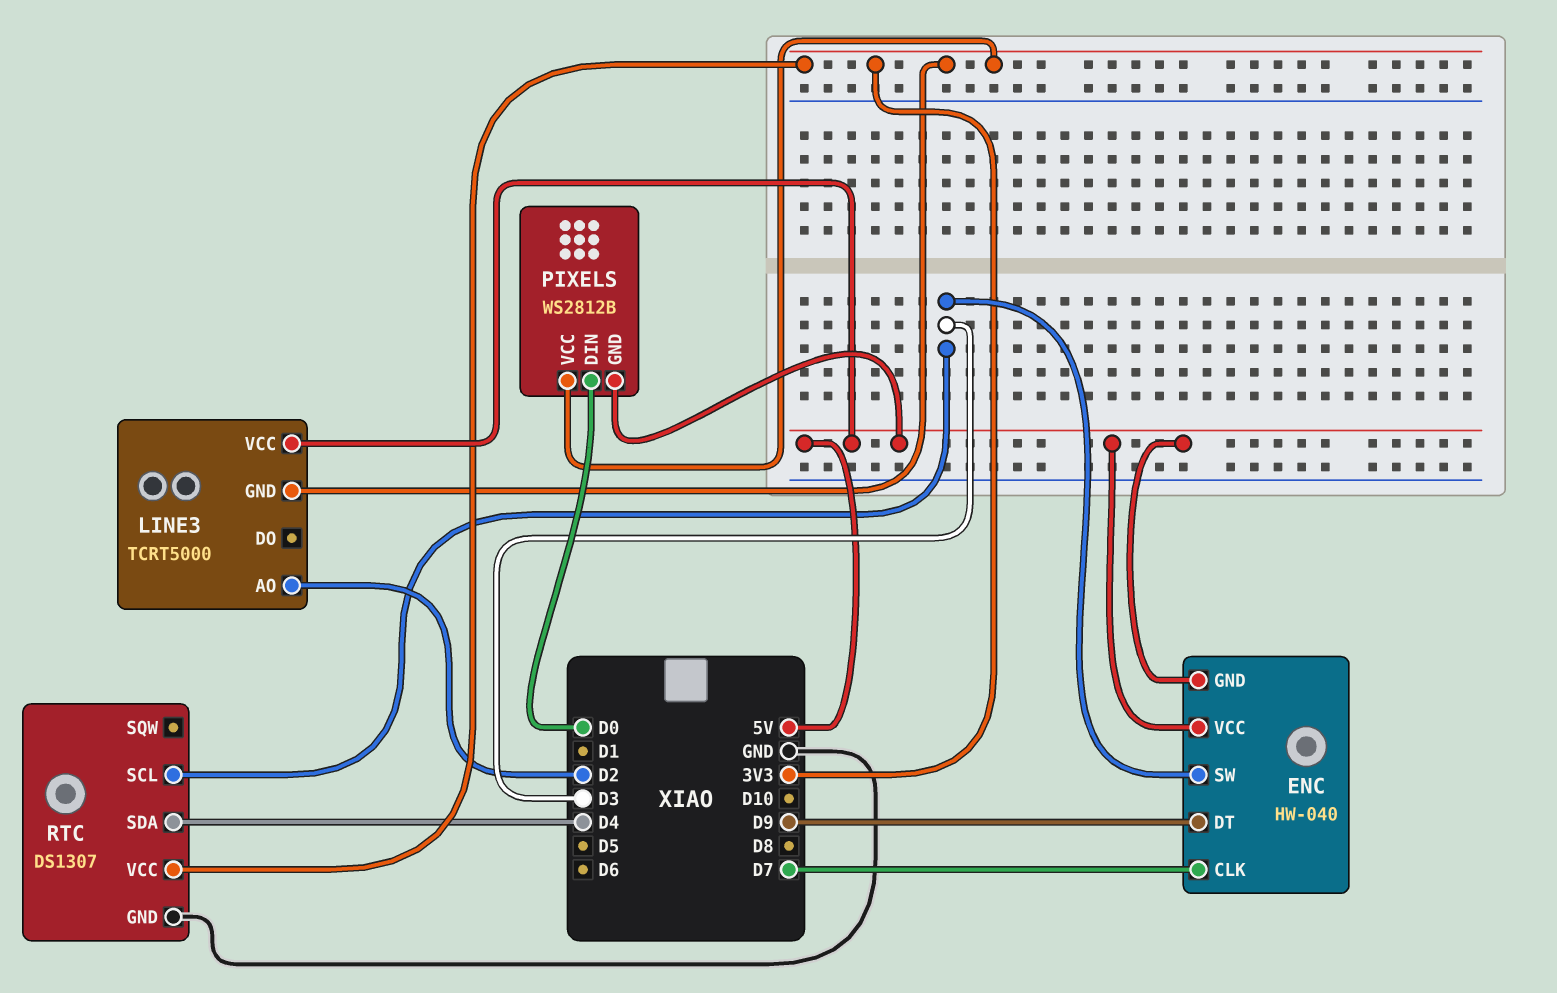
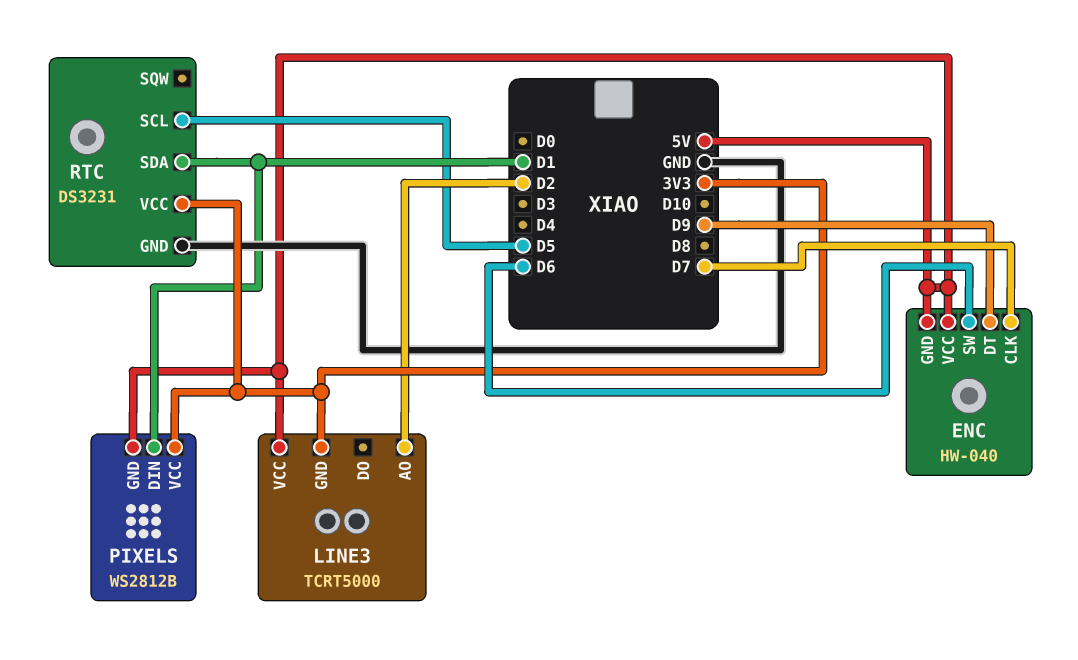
ENC pin SW: D3 -> D6
PIXELS pin DIN: D0 -> D1
RTC: DS1307 -> DS3231
RTC pin SCL: D3 -> D5
RTC pin SDA: D4 -> D1

